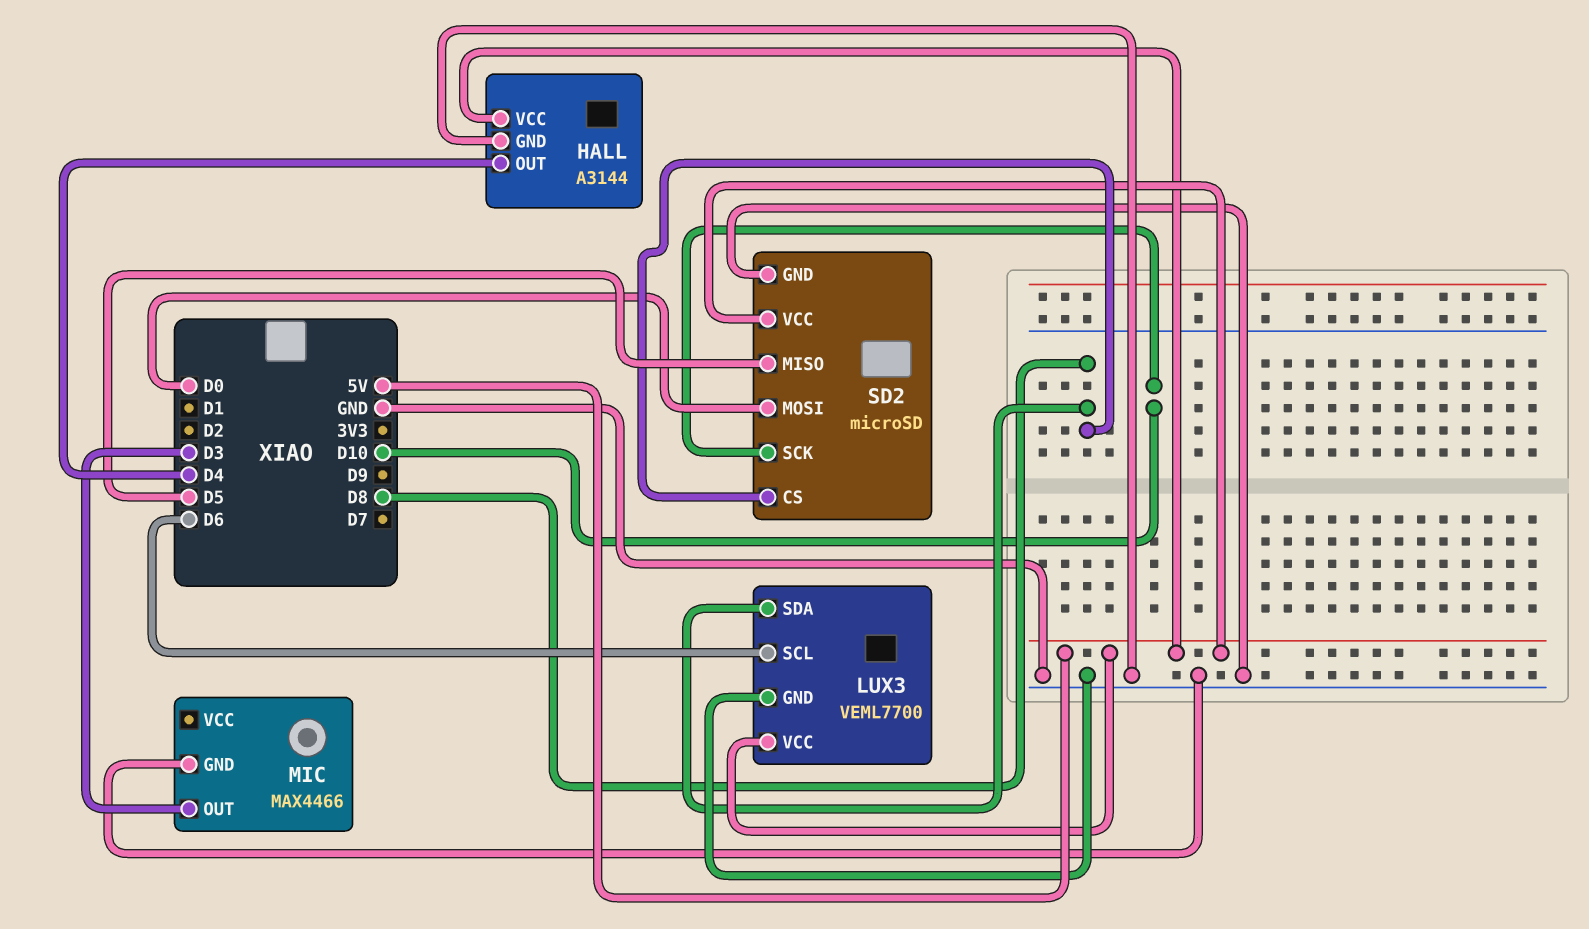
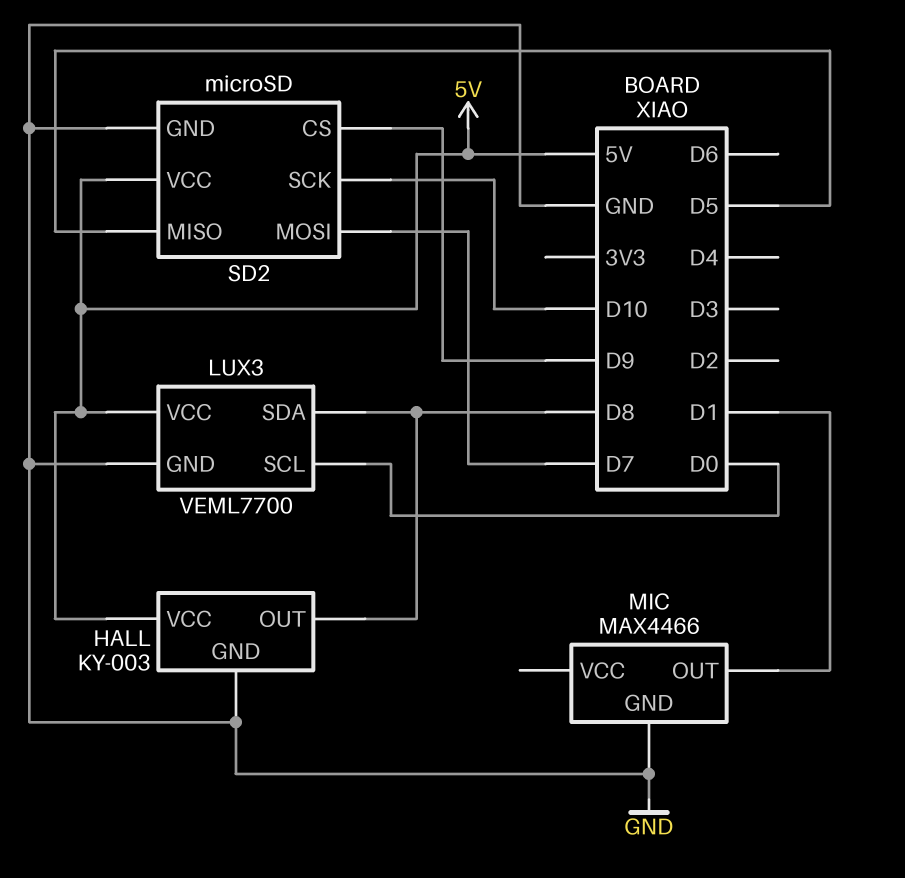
HALL: A3144 -> KY-003
HALL pin OUT: D4 -> D8
LUX3 pin SCL: D6 -> D0
MIC pin OUT: D3 -> D1
SD2 pin CS: D8 -> D9
SD2 pin MOSI: D0 -> D7

